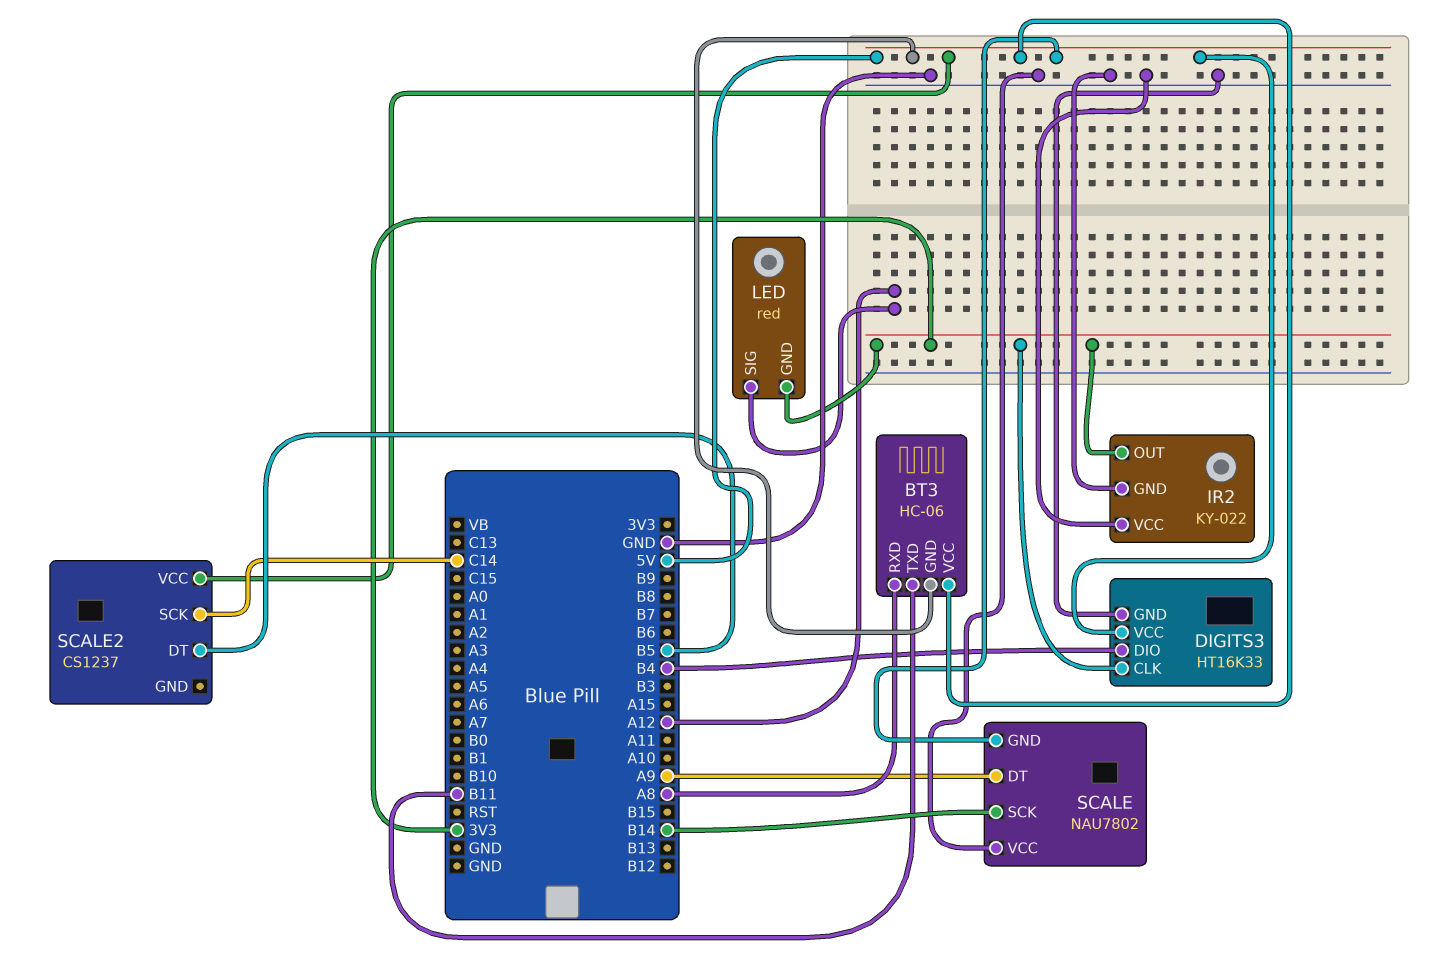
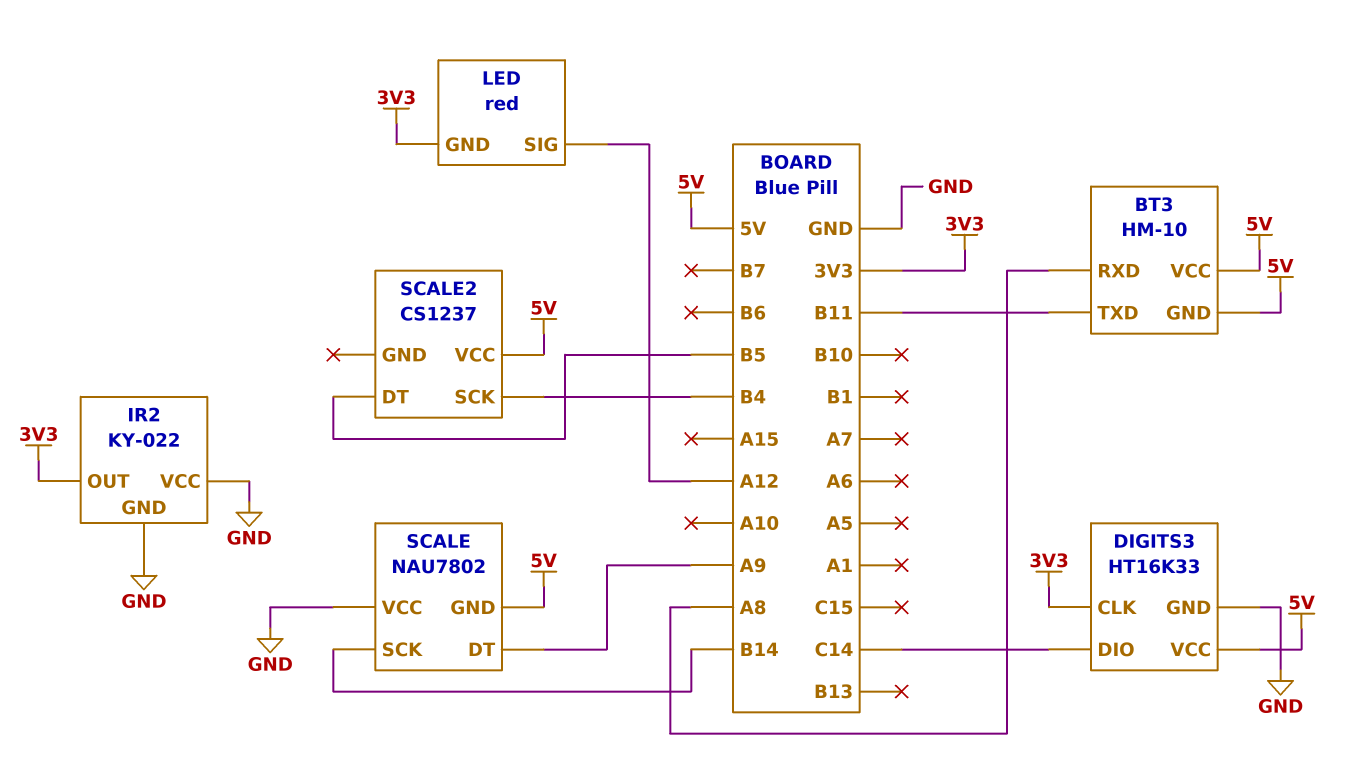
BT3: HC-06 -> HM-10
DIGITS3 pin DIO: B4 -> C14
SCALE2 pin SCK: C14 -> B4

